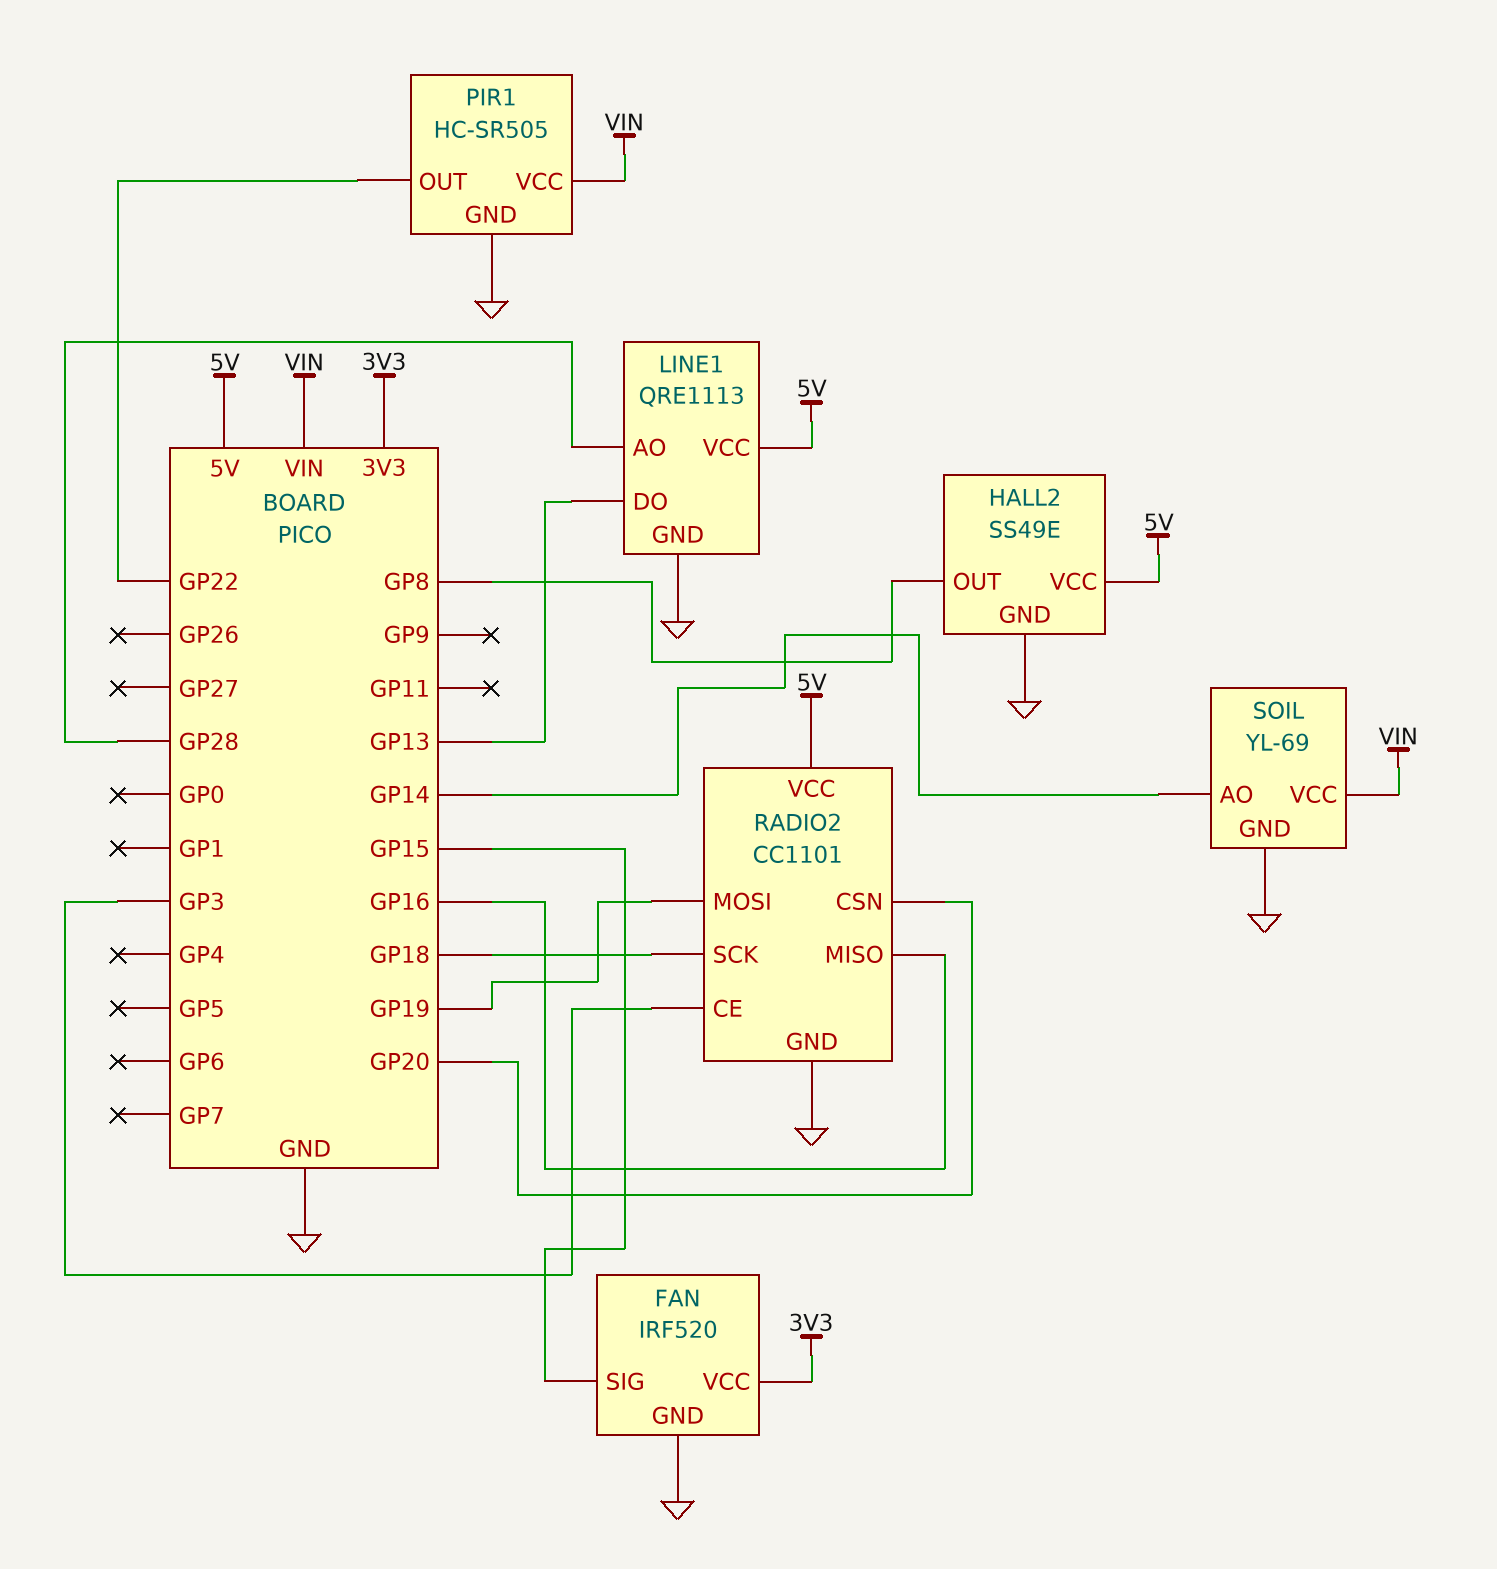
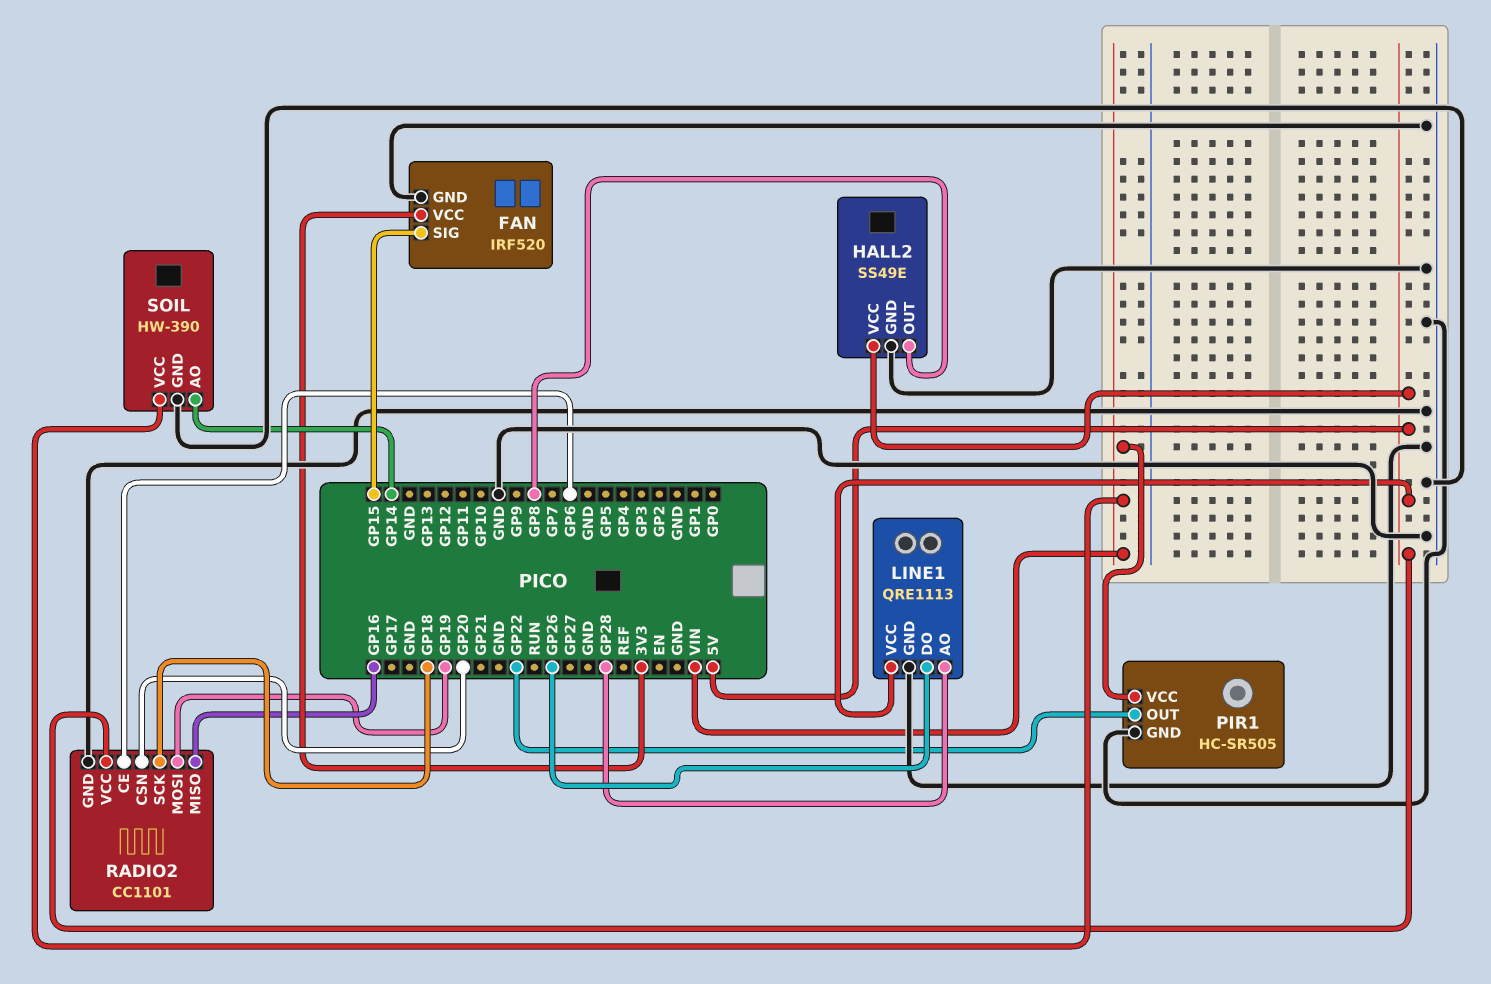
LINE1 pin DO: GP13 -> GP26
RADIO2 pin CE: GP3 -> GP6
SOIL: YL-69 -> HW-390

